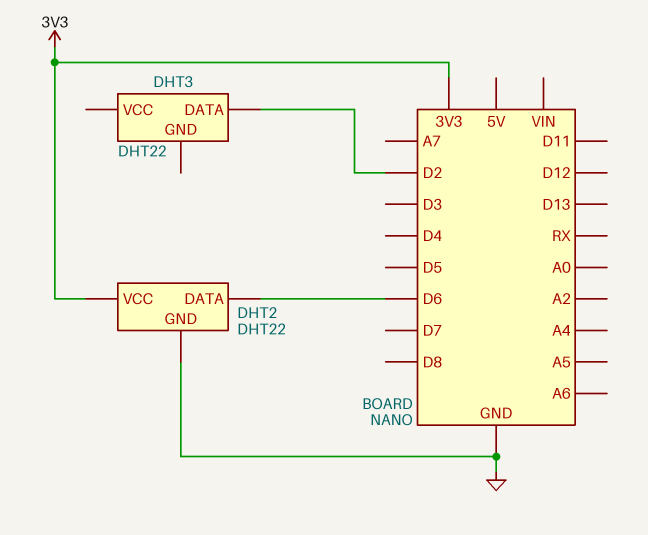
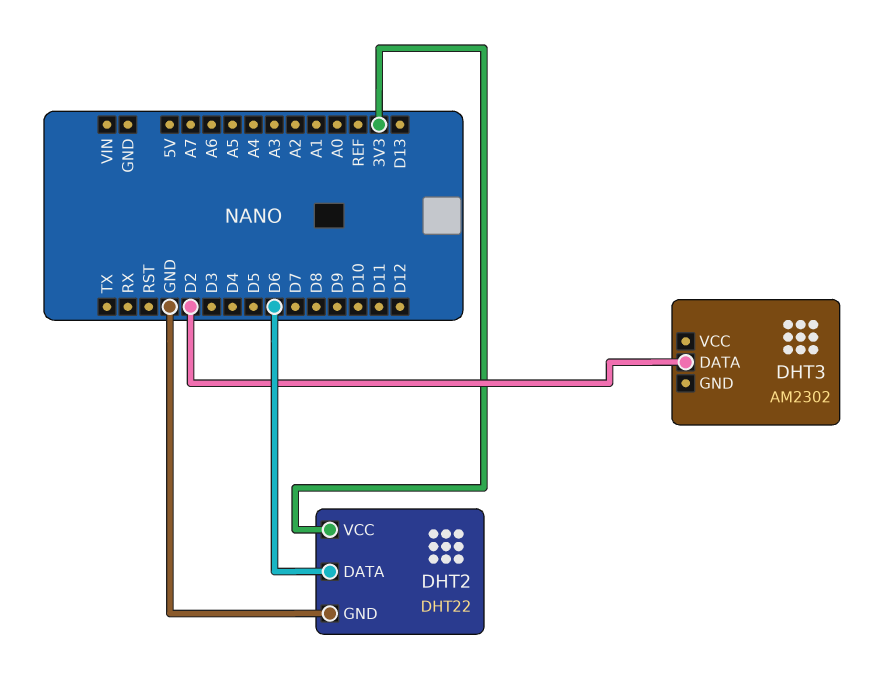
DHT3: DHT22 -> AM2302

